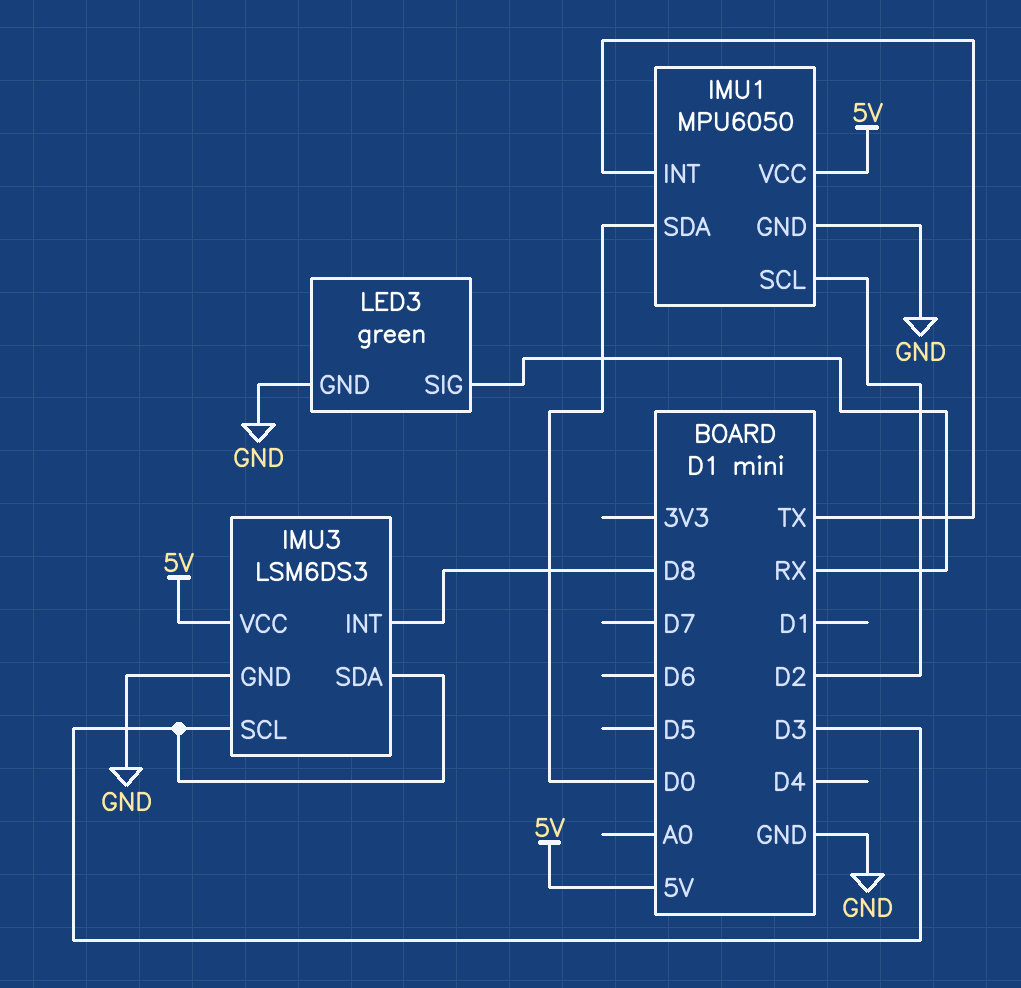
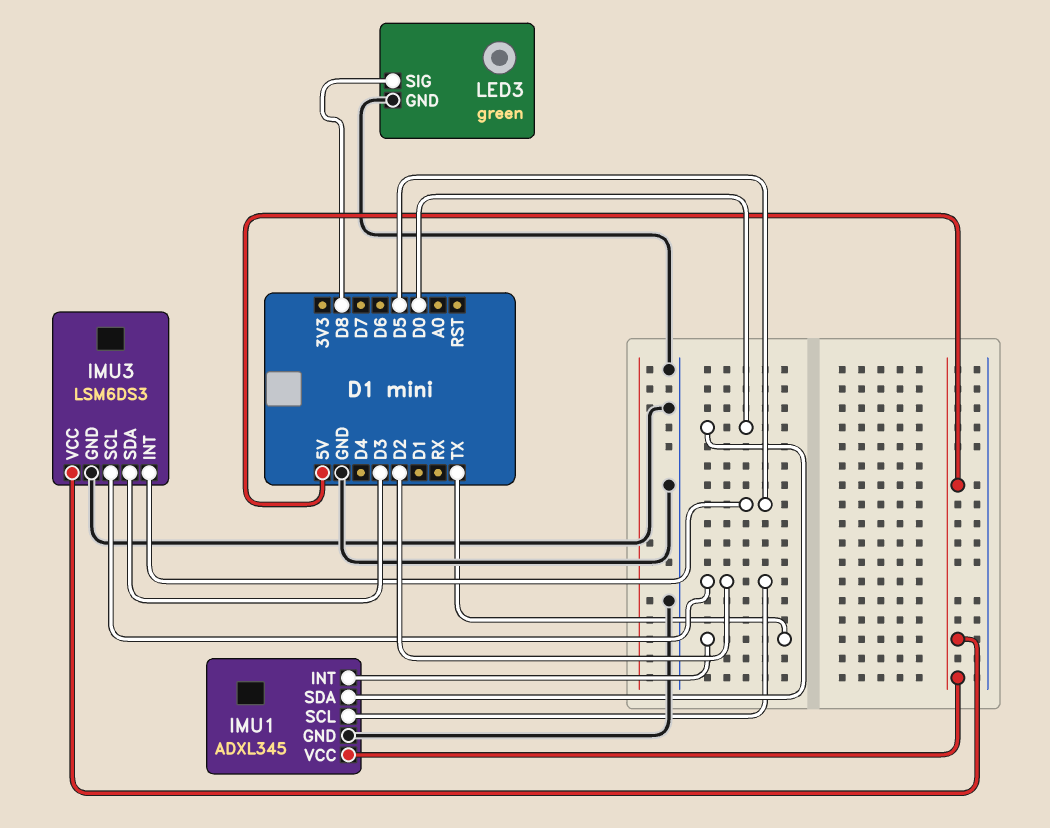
IMU1: MPU6050 -> ADXL345
IMU3 pin INT: D8 -> D5
IMU3 pin SCL: D3 -> D2
LED3 pin SIG: RX -> D8

